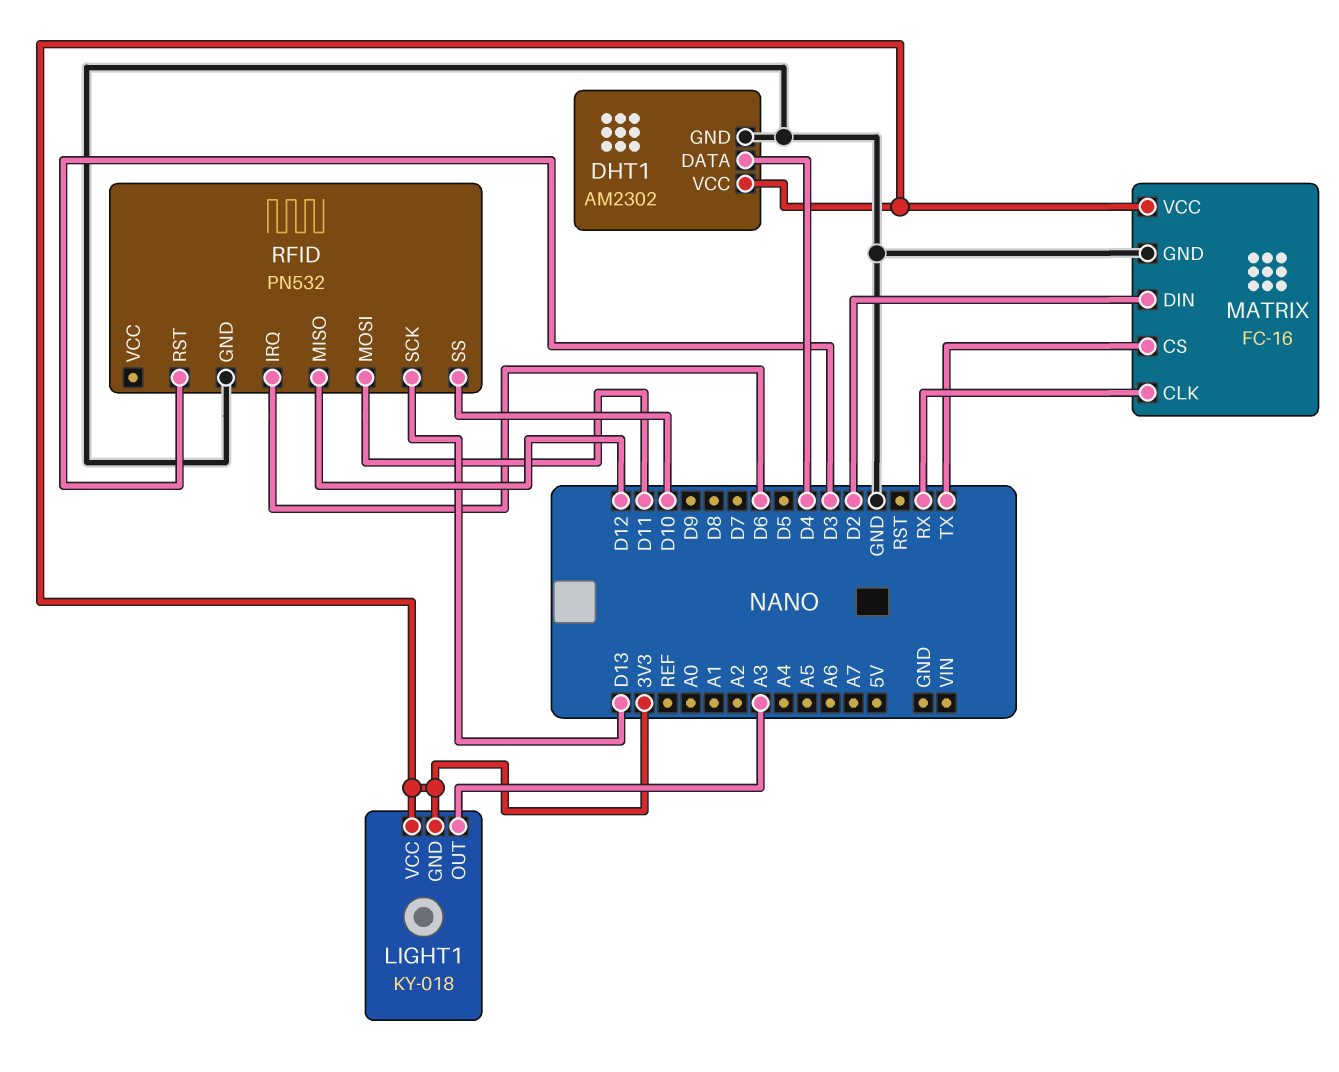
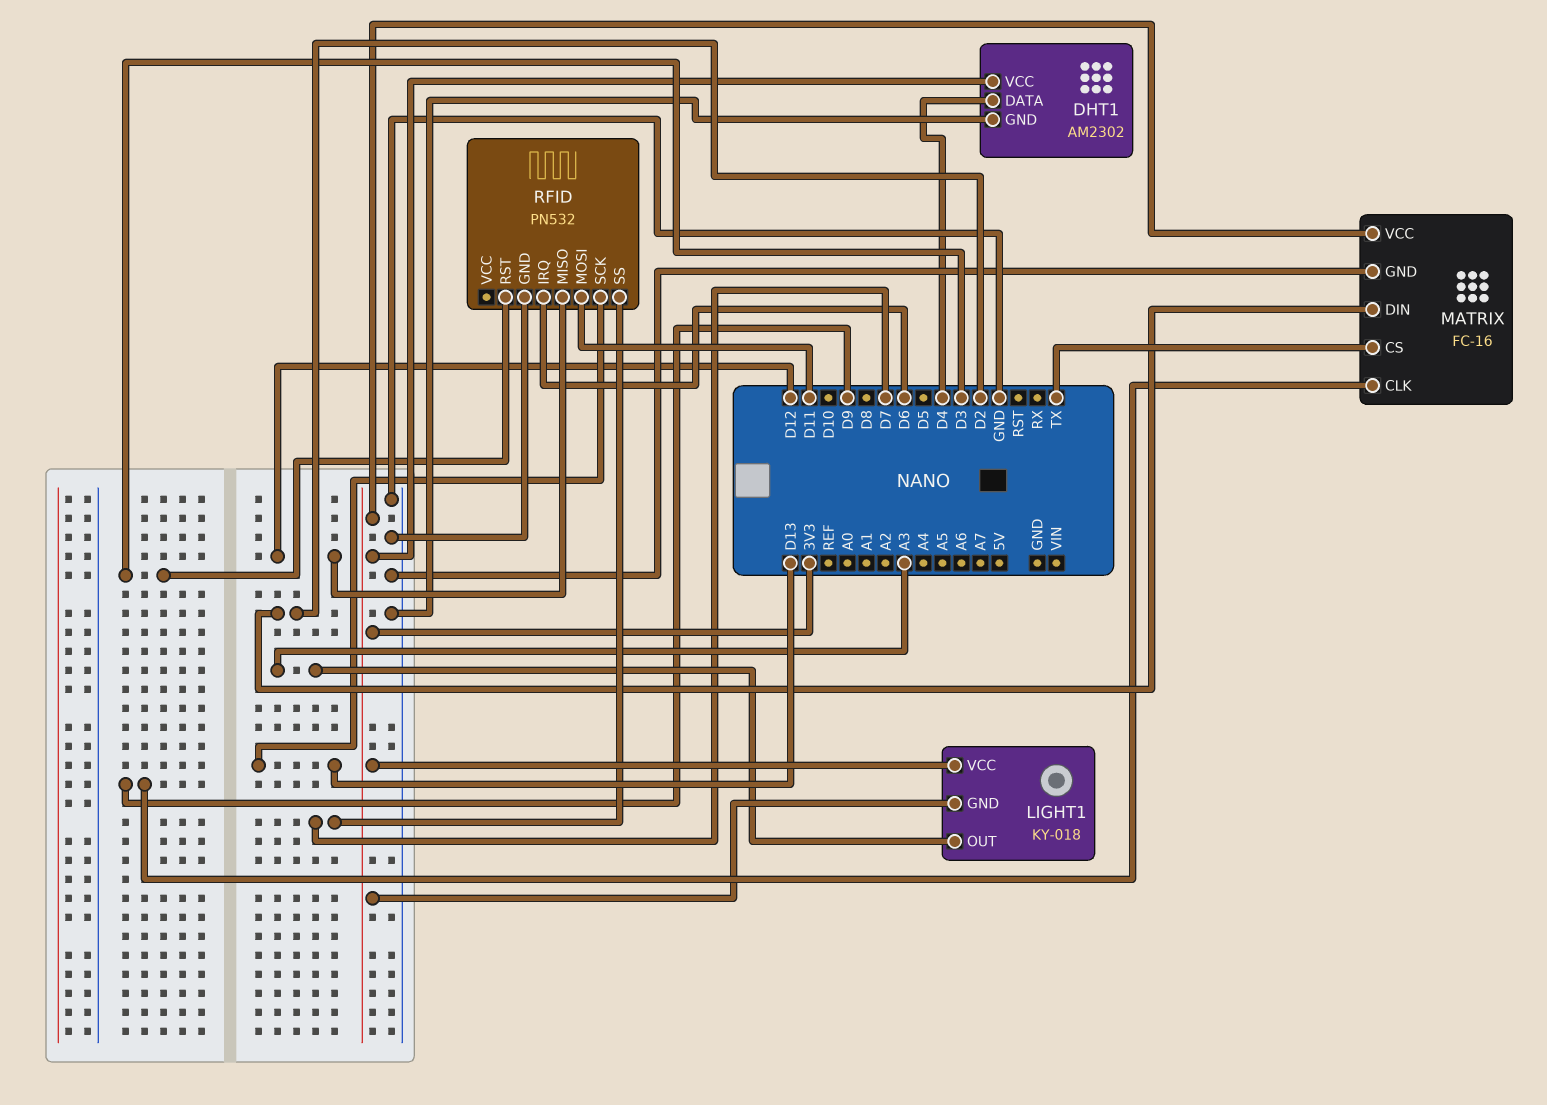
MATRIX pin CLK: RX -> D9
RFID pin SS: D10 -> D7

